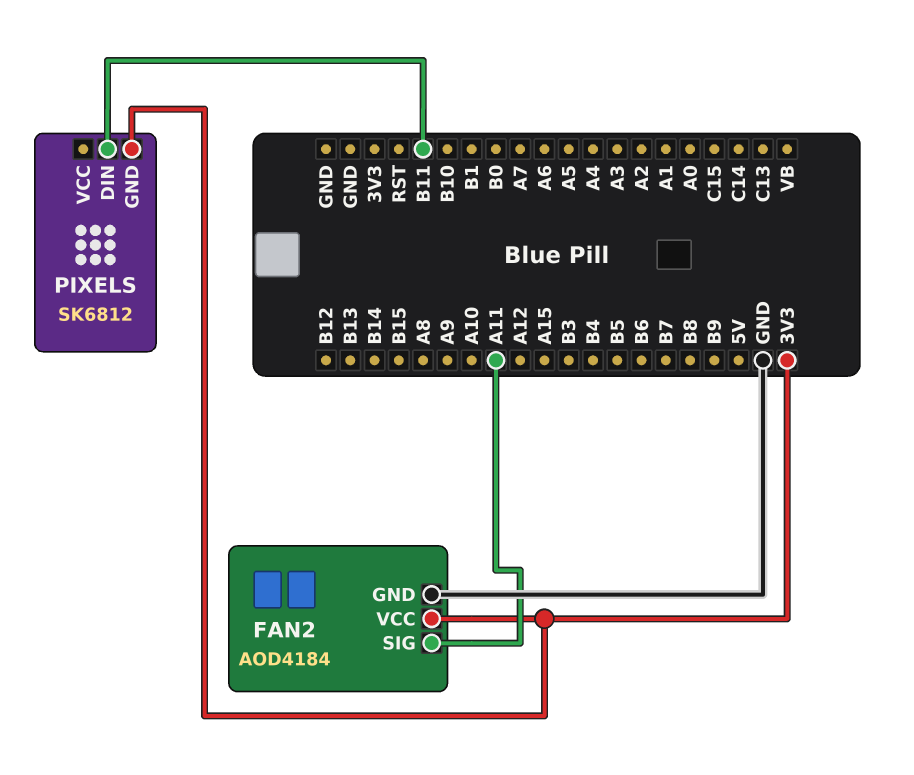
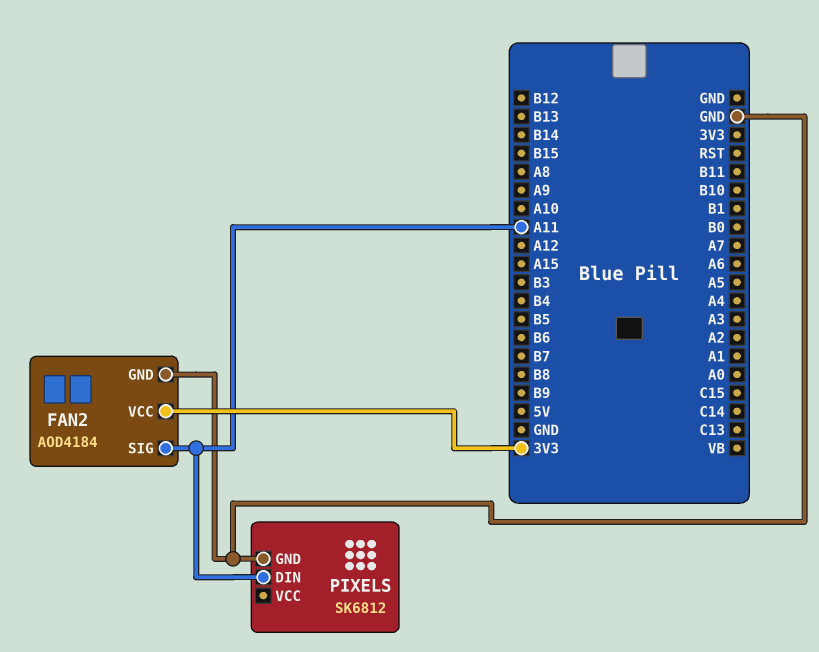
PIXELS pin DIN: B11 -> A11
PIXELS pin GND: 3V3 -> GND

